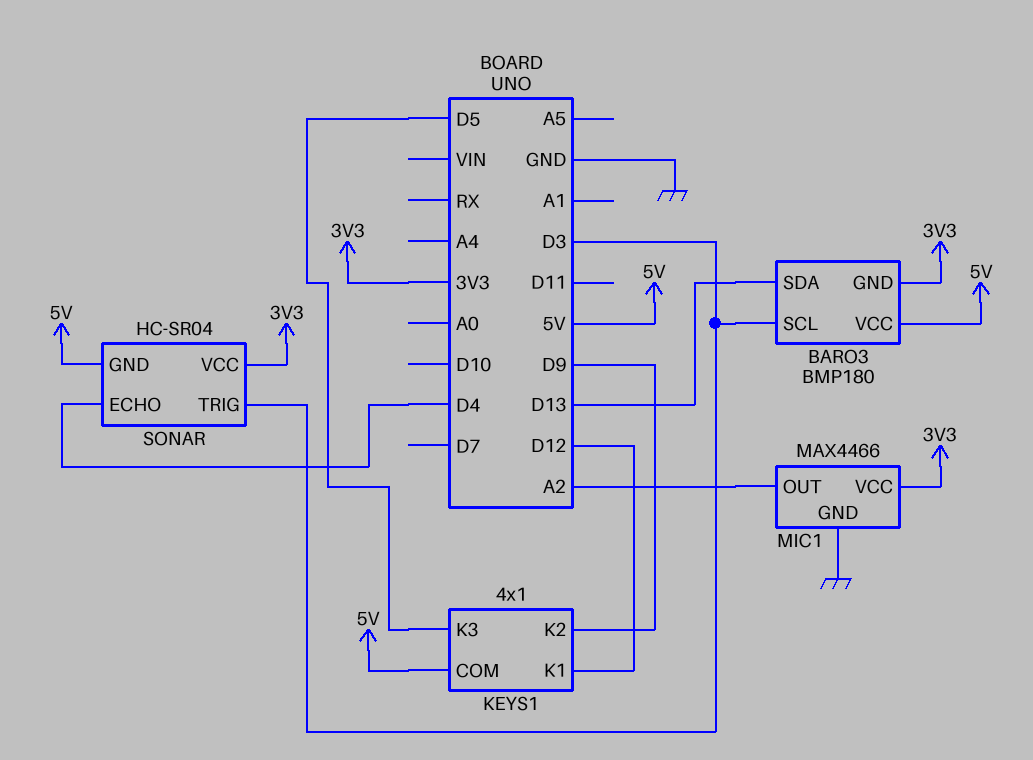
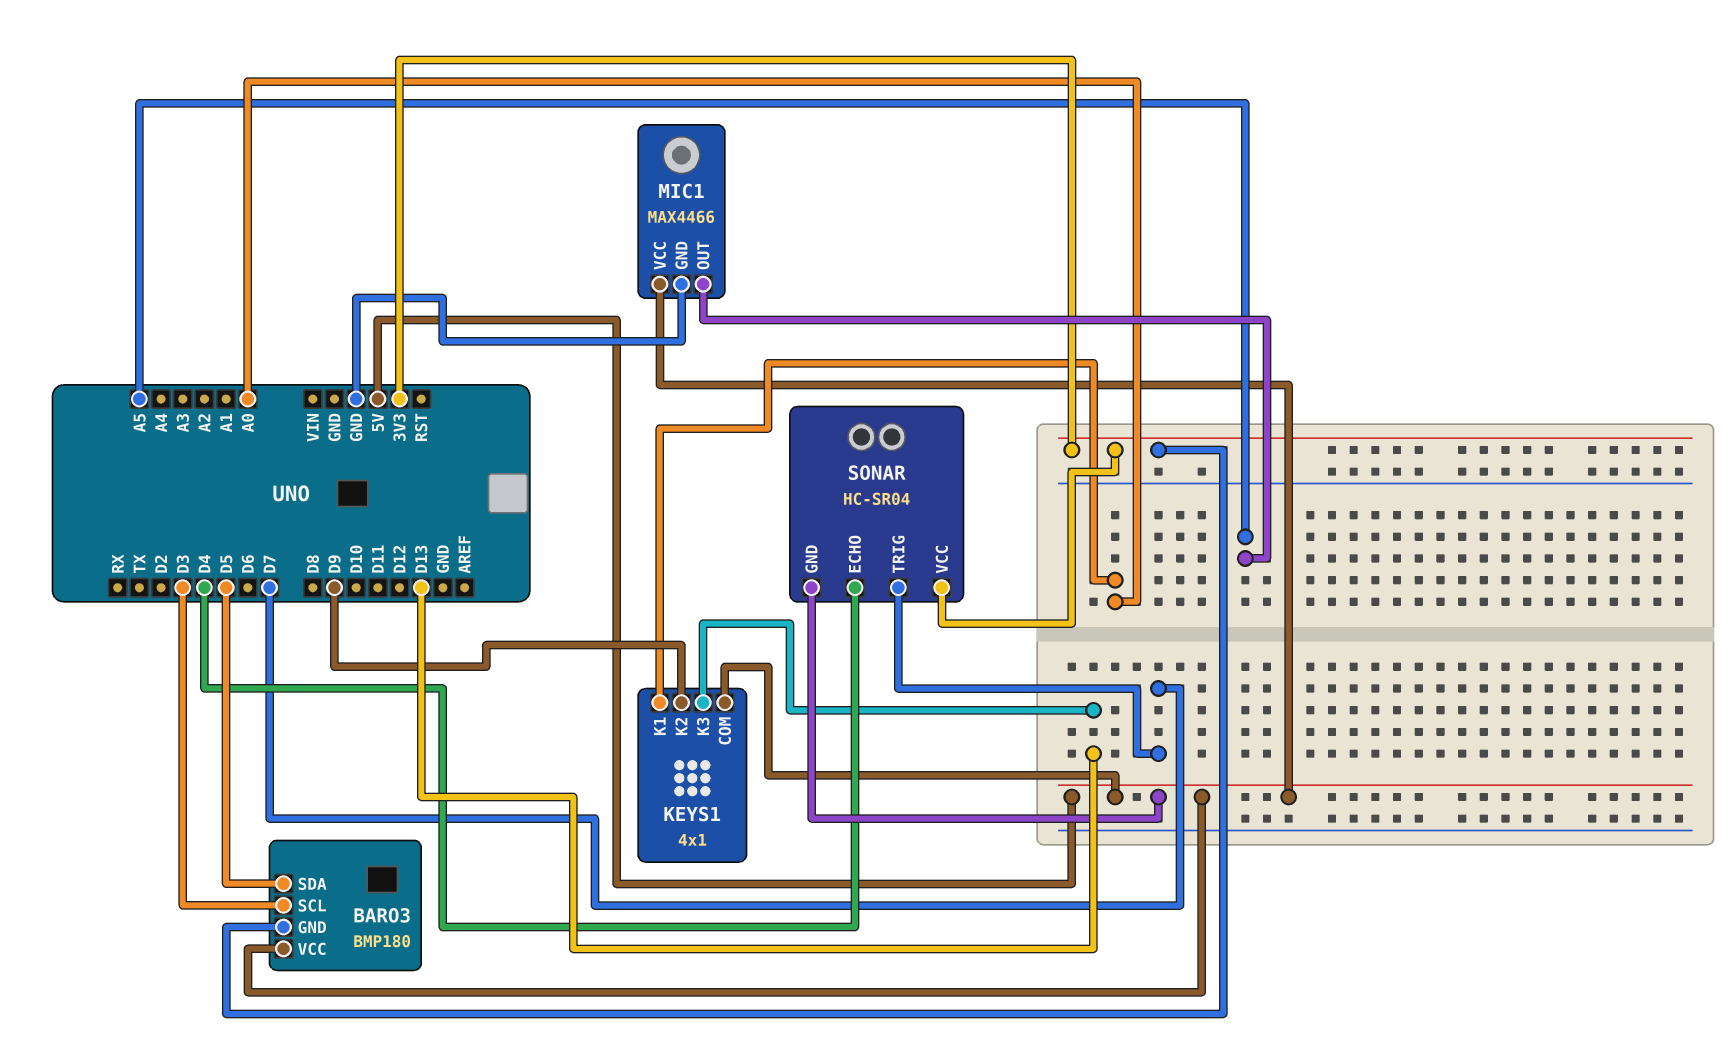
BARO3 pin SDA: D13 -> D5
KEYS1 pin K1: D12 -> A0
KEYS1 pin K3: D5 -> D13
MIC1 pin OUT: A2 -> A5
MIC1 pin VCC: 3V3 -> 5V
SONAR pin TRIG: D3 -> D7

